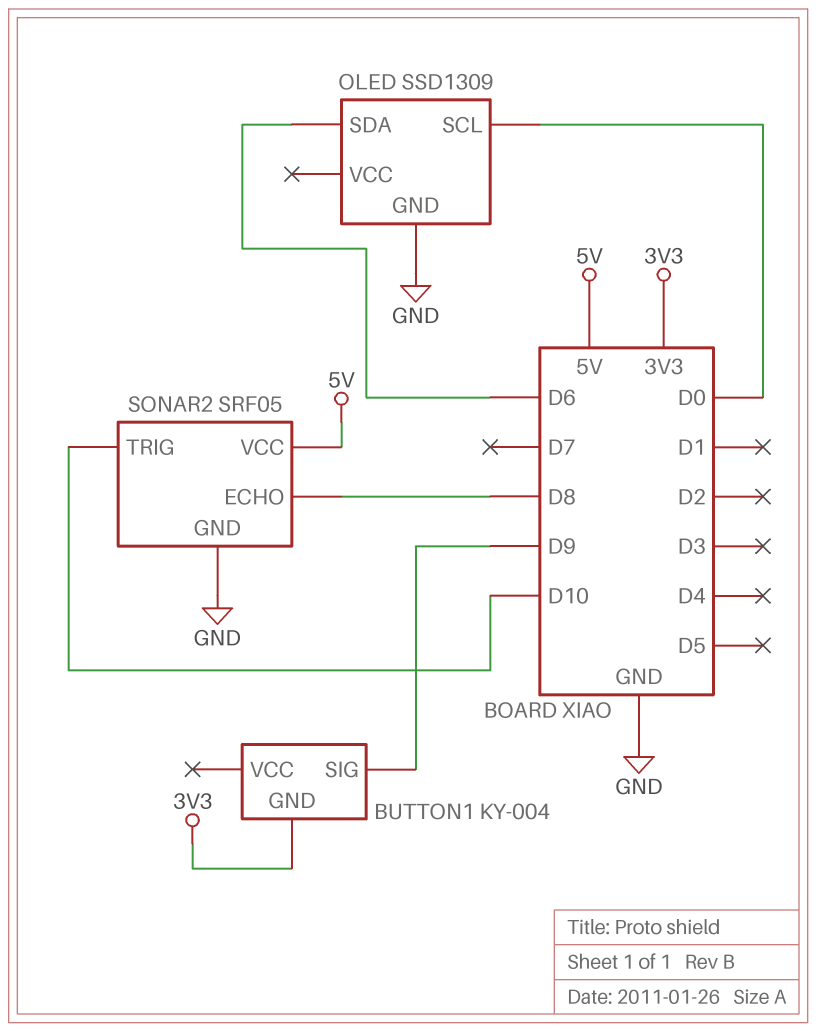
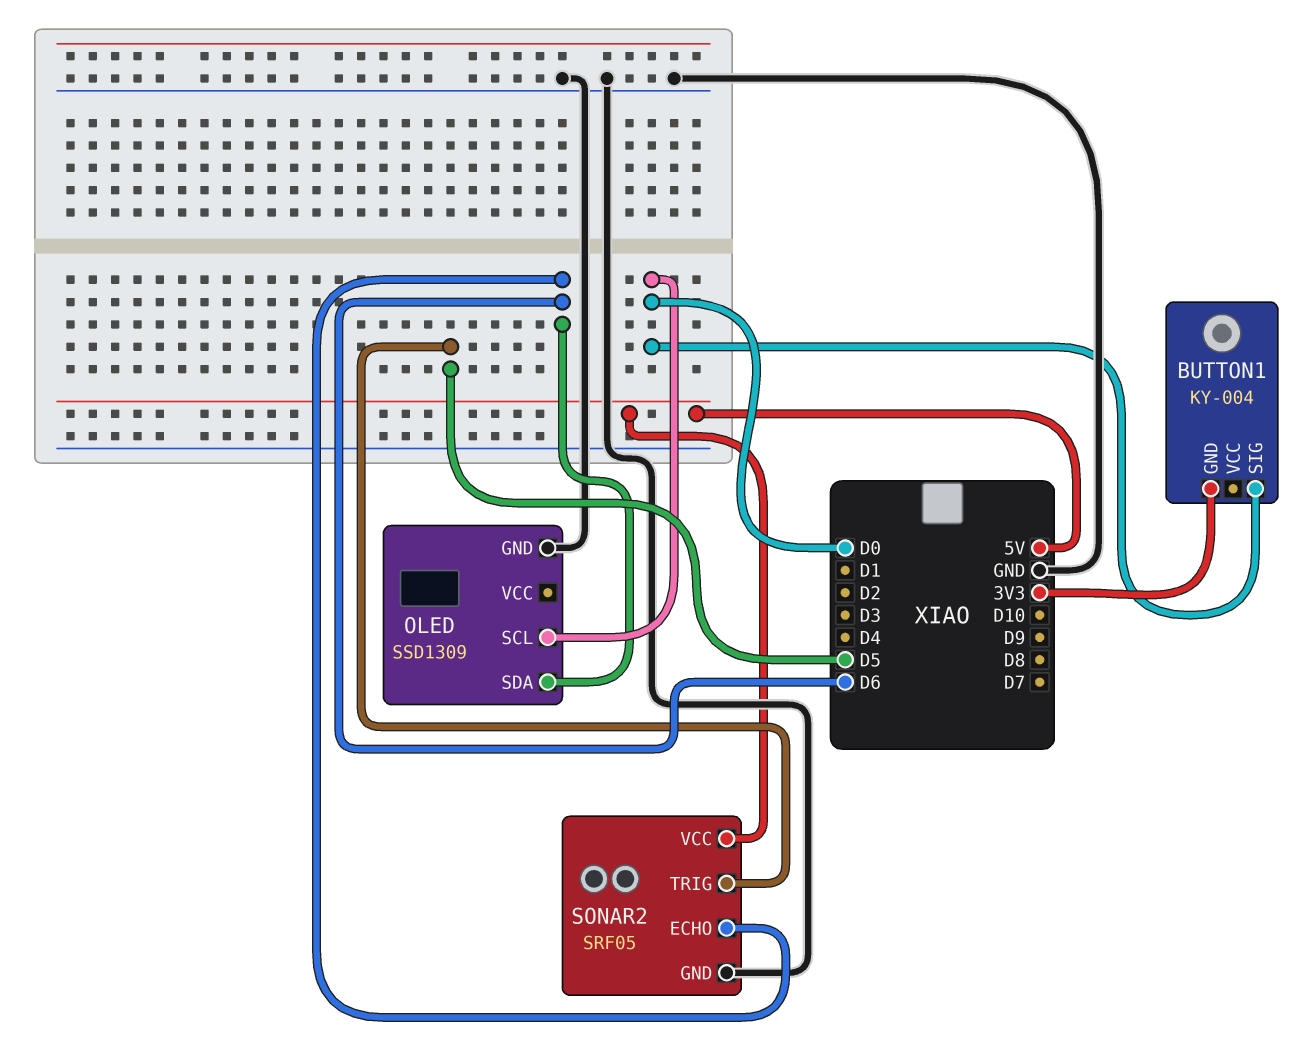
BUTTON1 pin SIG: D9 -> D0
SONAR2 pin ECHO: D8 -> D6
SONAR2 pin TRIG: D10 -> D5

